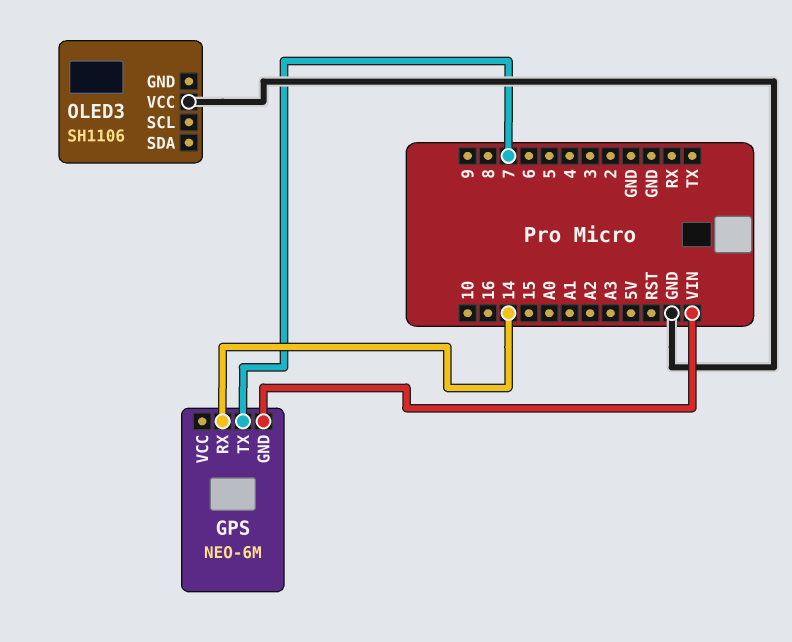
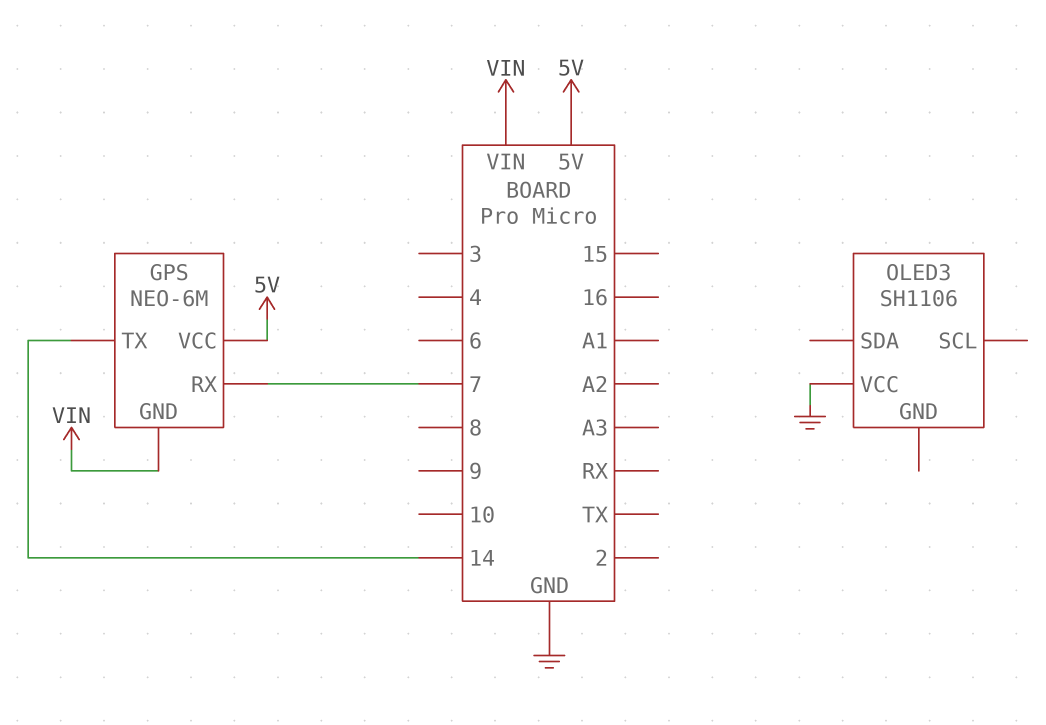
GPS pin RX: 14 -> 7
GPS pin TX: 7 -> 14
GPS pin VCC: none -> 5V

